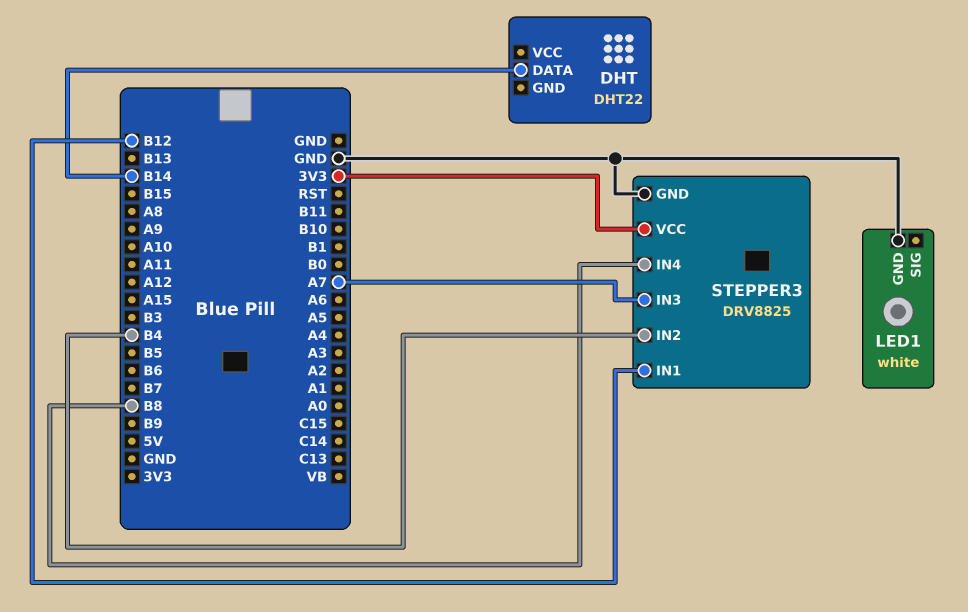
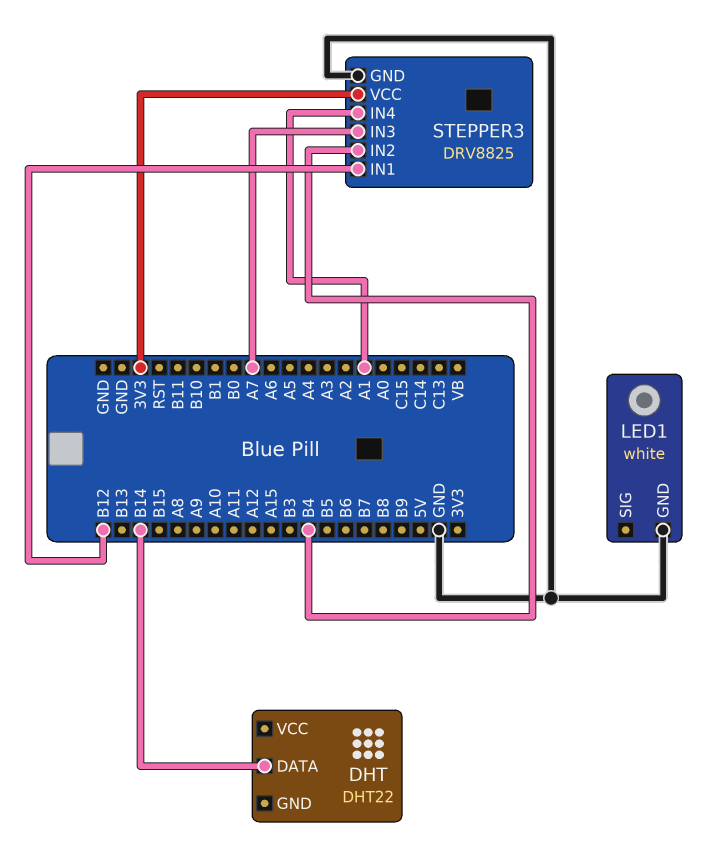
STEPPER3 pin IN4: B8 -> A1

